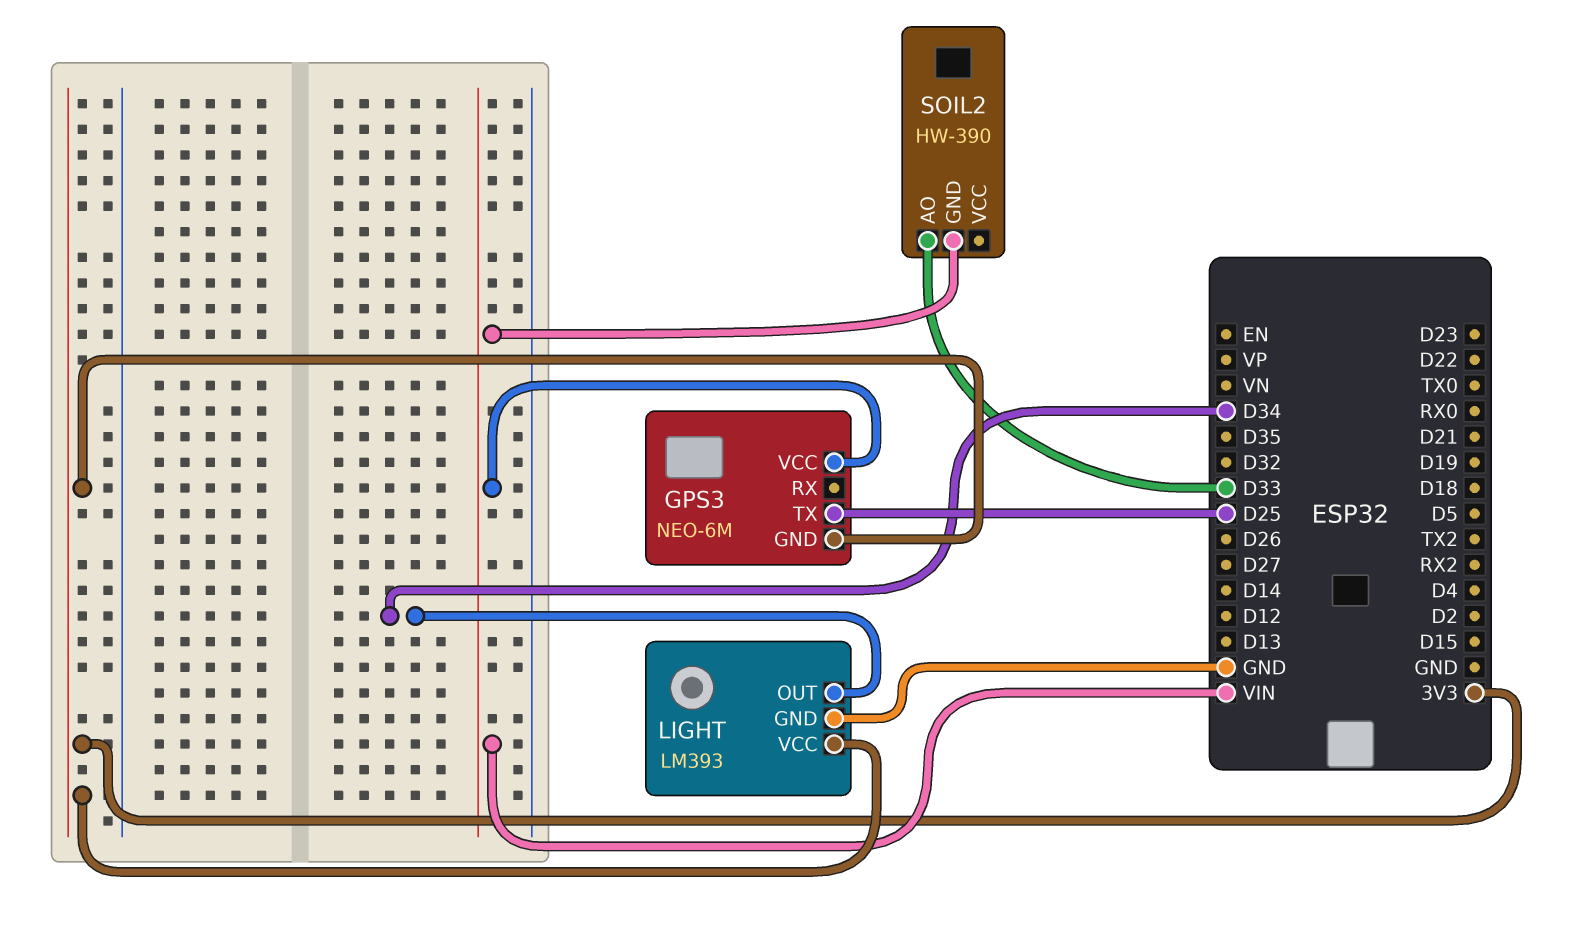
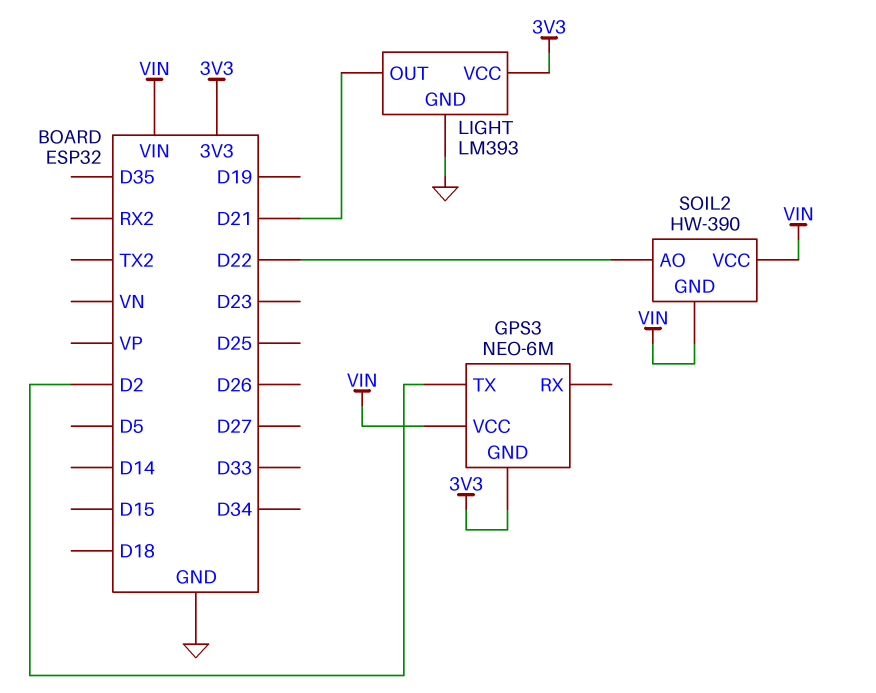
GPS3 pin TX: D25 -> D2
LIGHT pin OUT: D34 -> D21
SOIL2 pin AO: D33 -> D22
SOIL2 pin VCC: none -> VIN

